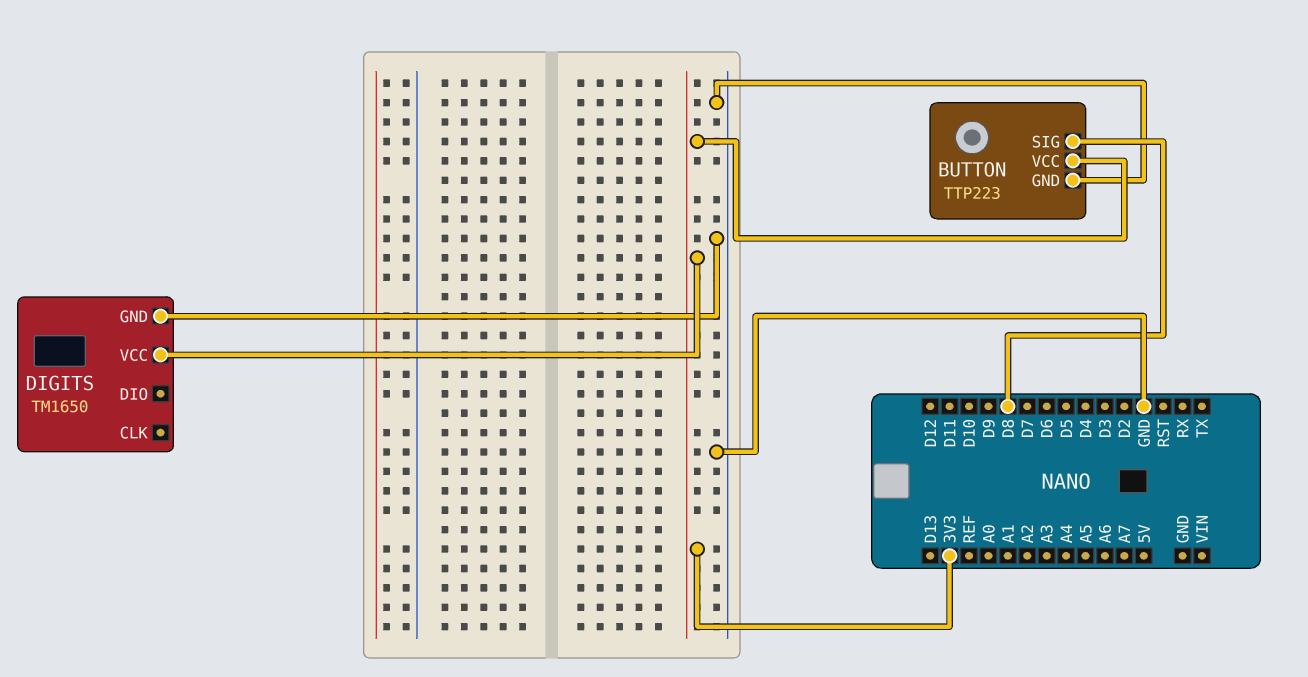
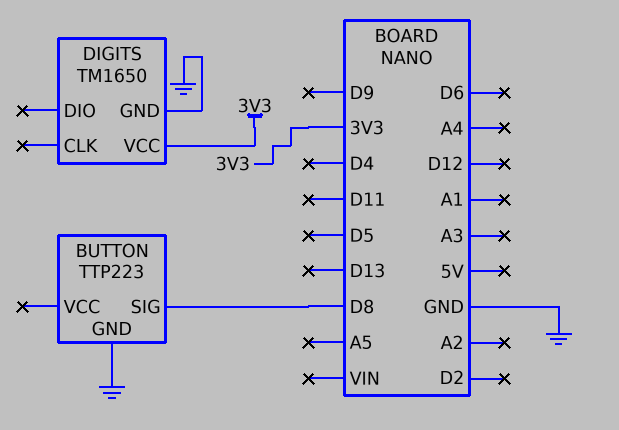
BUTTON pin VCC: 3V3 -> none

